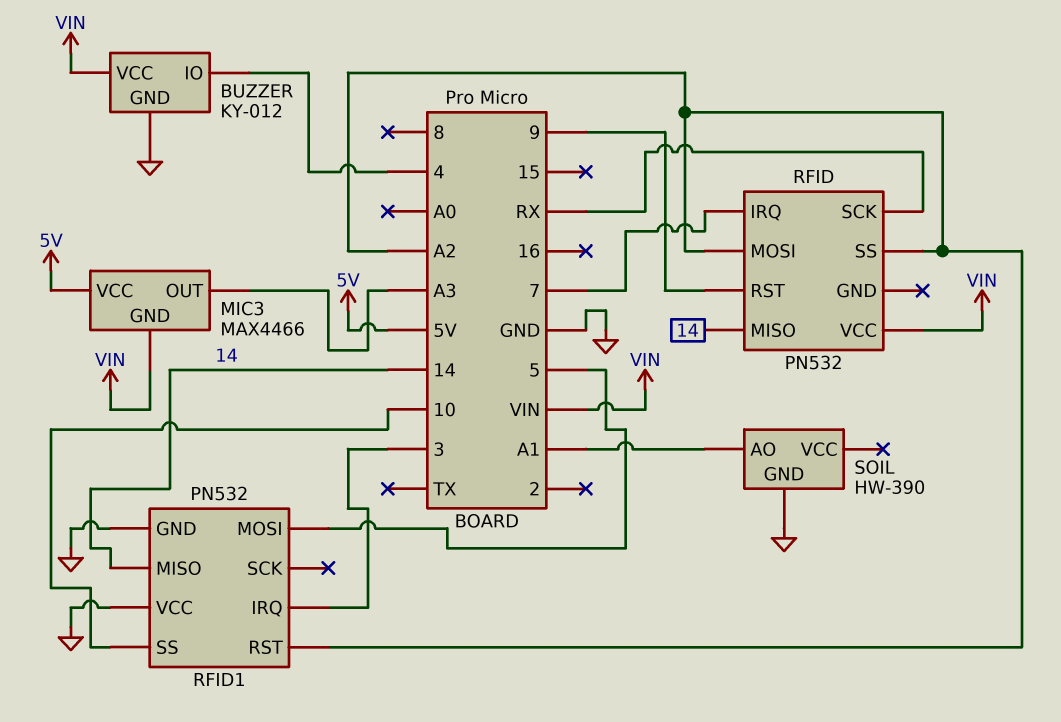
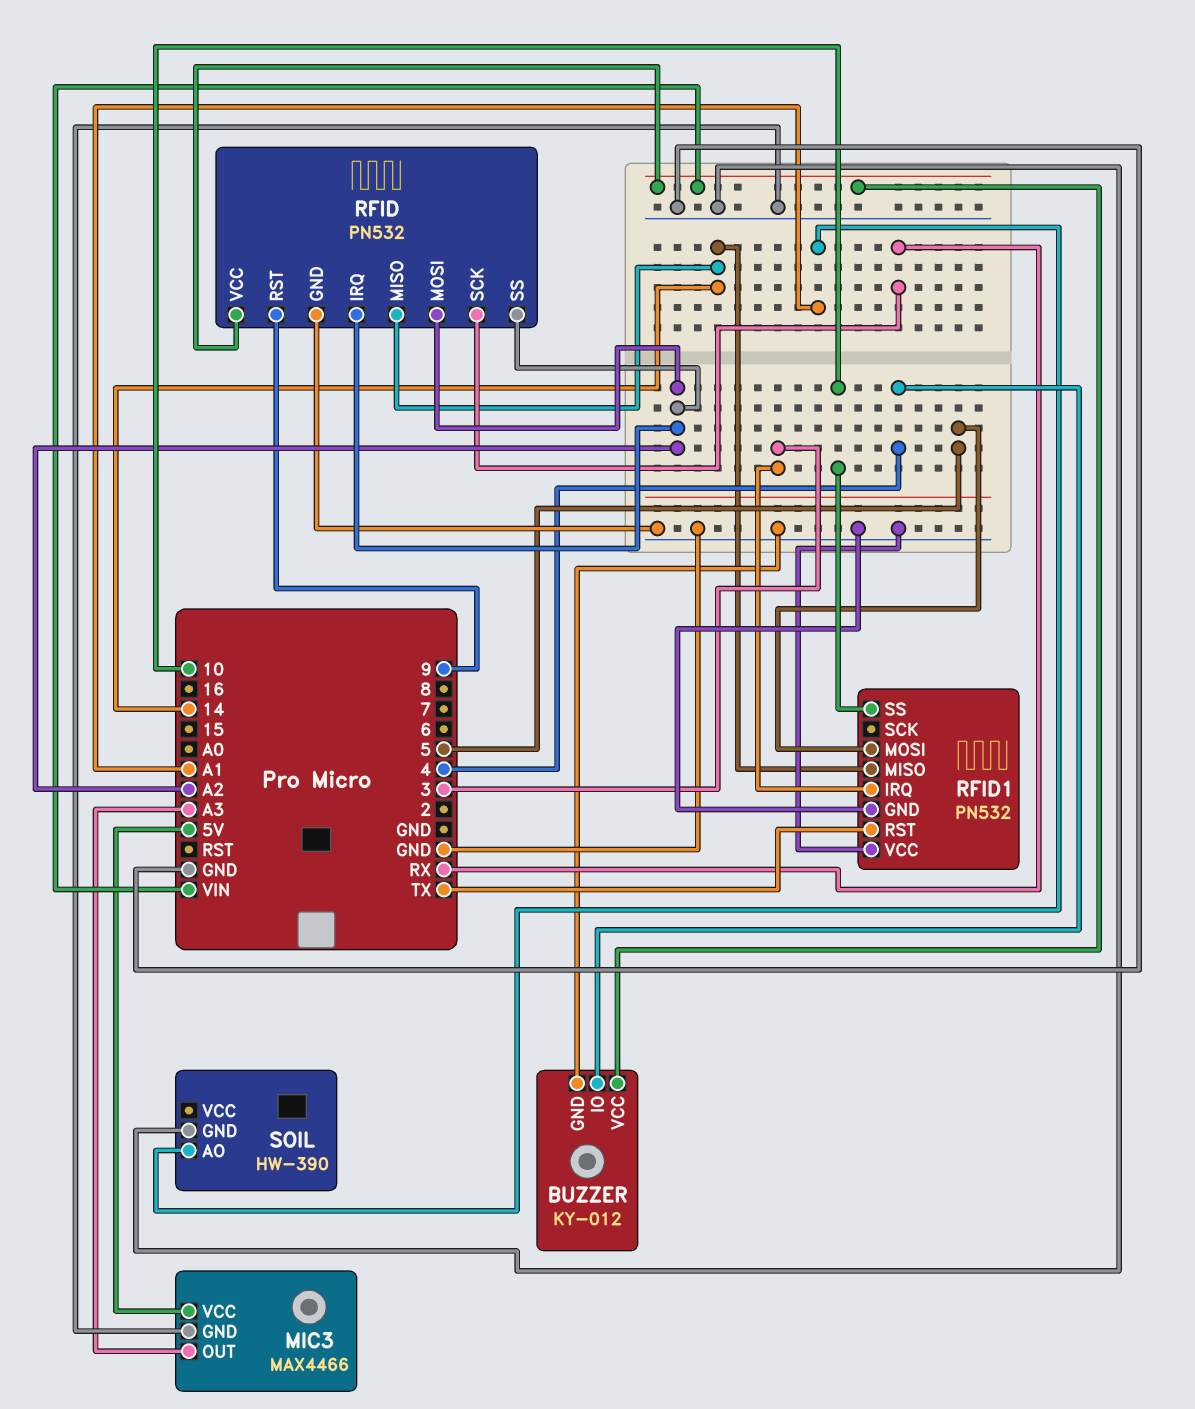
MIC3 pin GND: VIN -> GND
RFID pin GND: none -> GND
RFID pin IRQ: 7 -> A2
RFID1 pin RST: A2 -> TX

